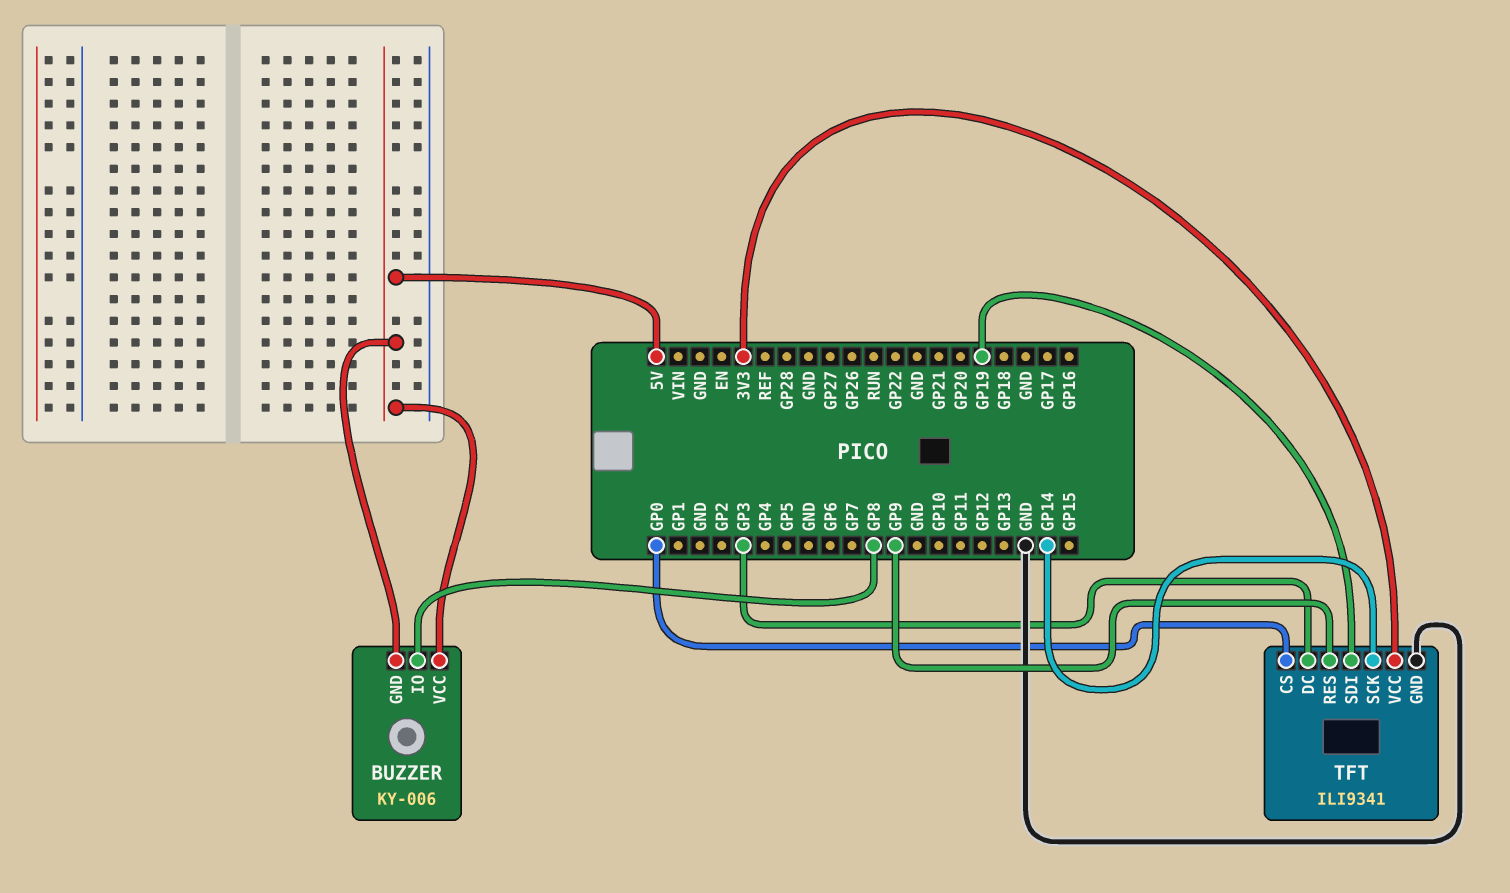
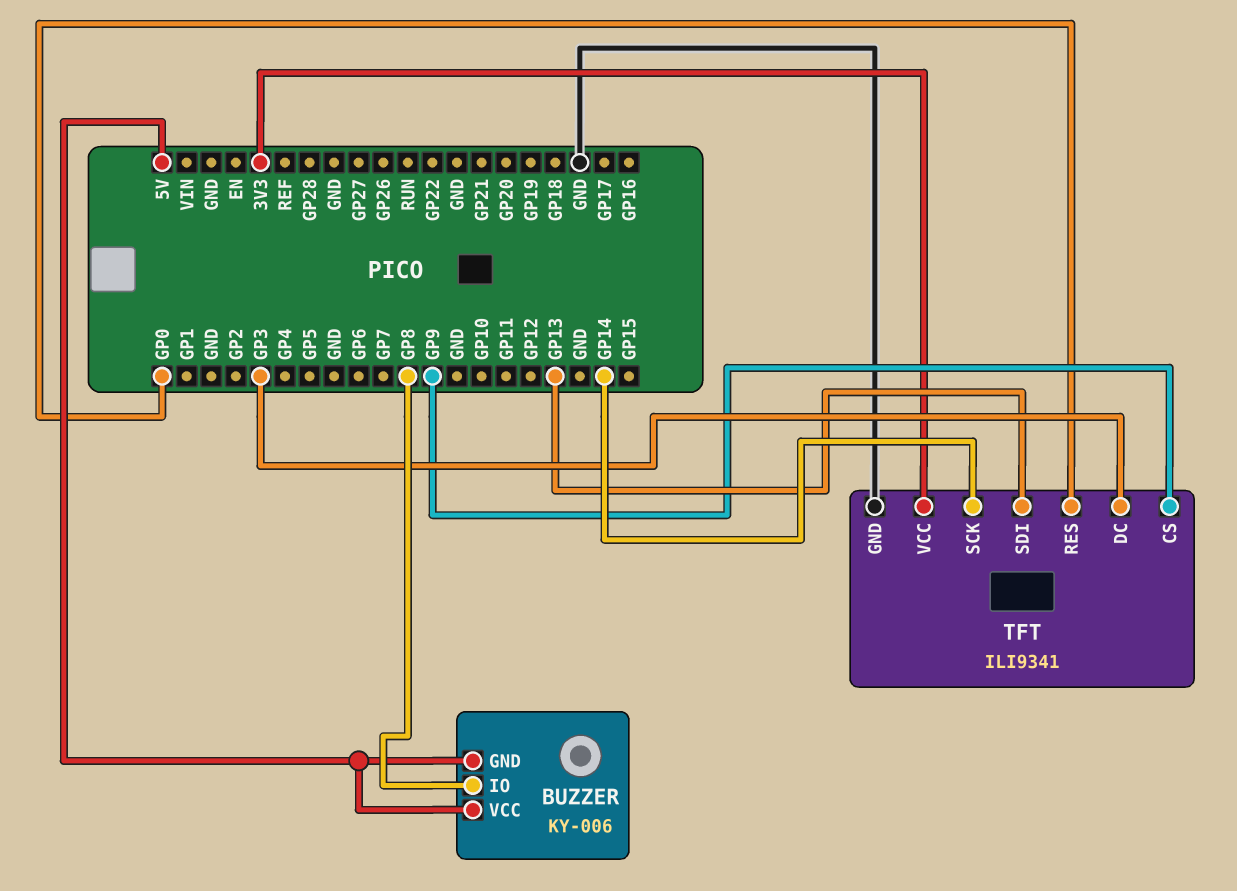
TFT pin CS: GP0 -> GP9
TFT pin RES: GP9 -> GP0
TFT pin SDI: GP19 -> GP13

